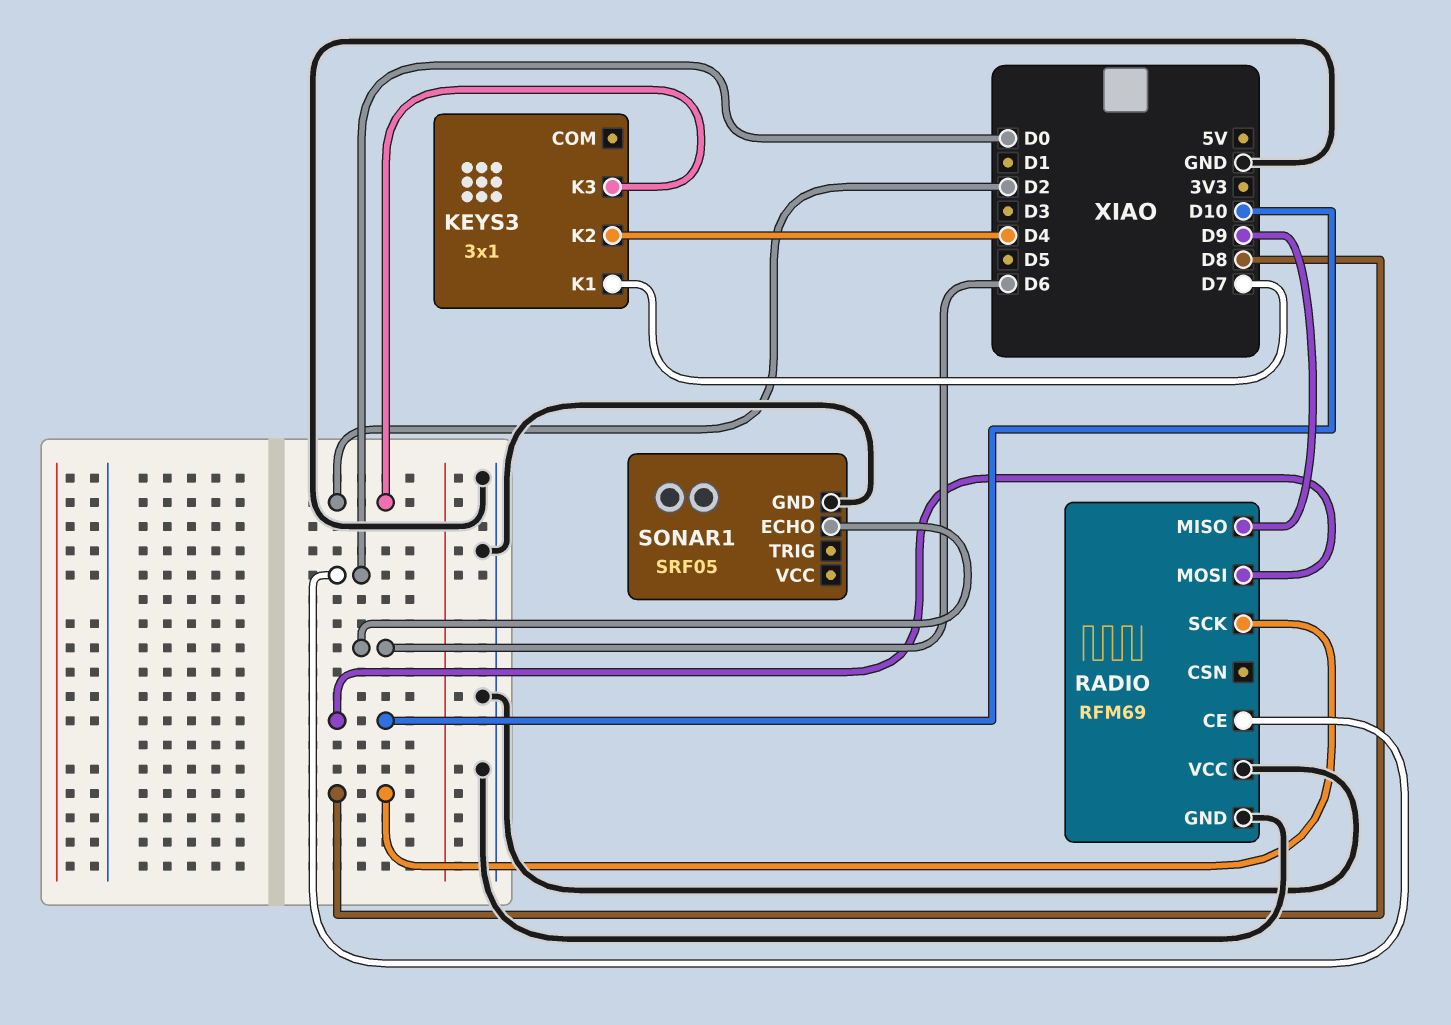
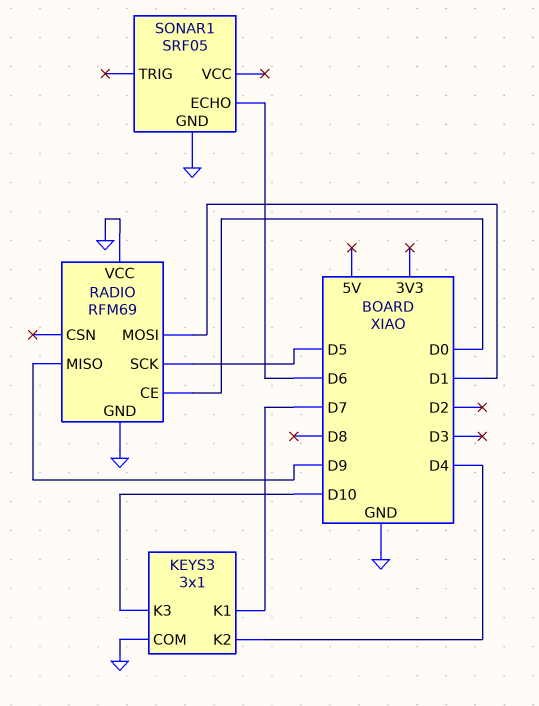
KEYS3 pin COM: none -> GND
KEYS3 pin K3: D2 -> D10
RADIO pin MOSI: D10 -> D1
RADIO pin SCK: D8 -> D5

